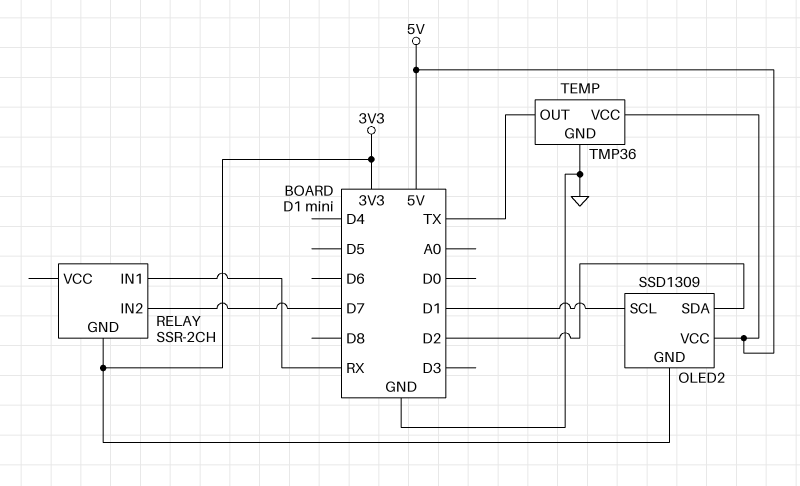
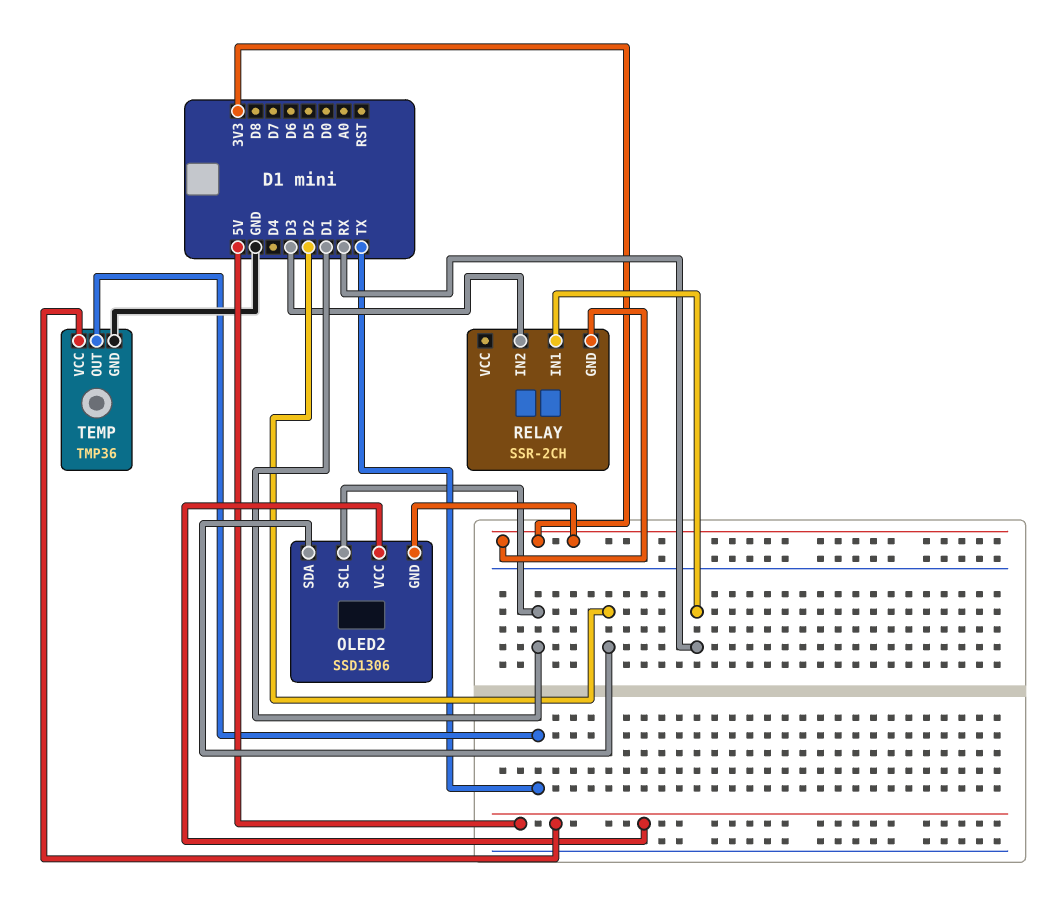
OLED2: SSD1309 -> SSD1306
RELAY pin IN2: D7 -> D3

